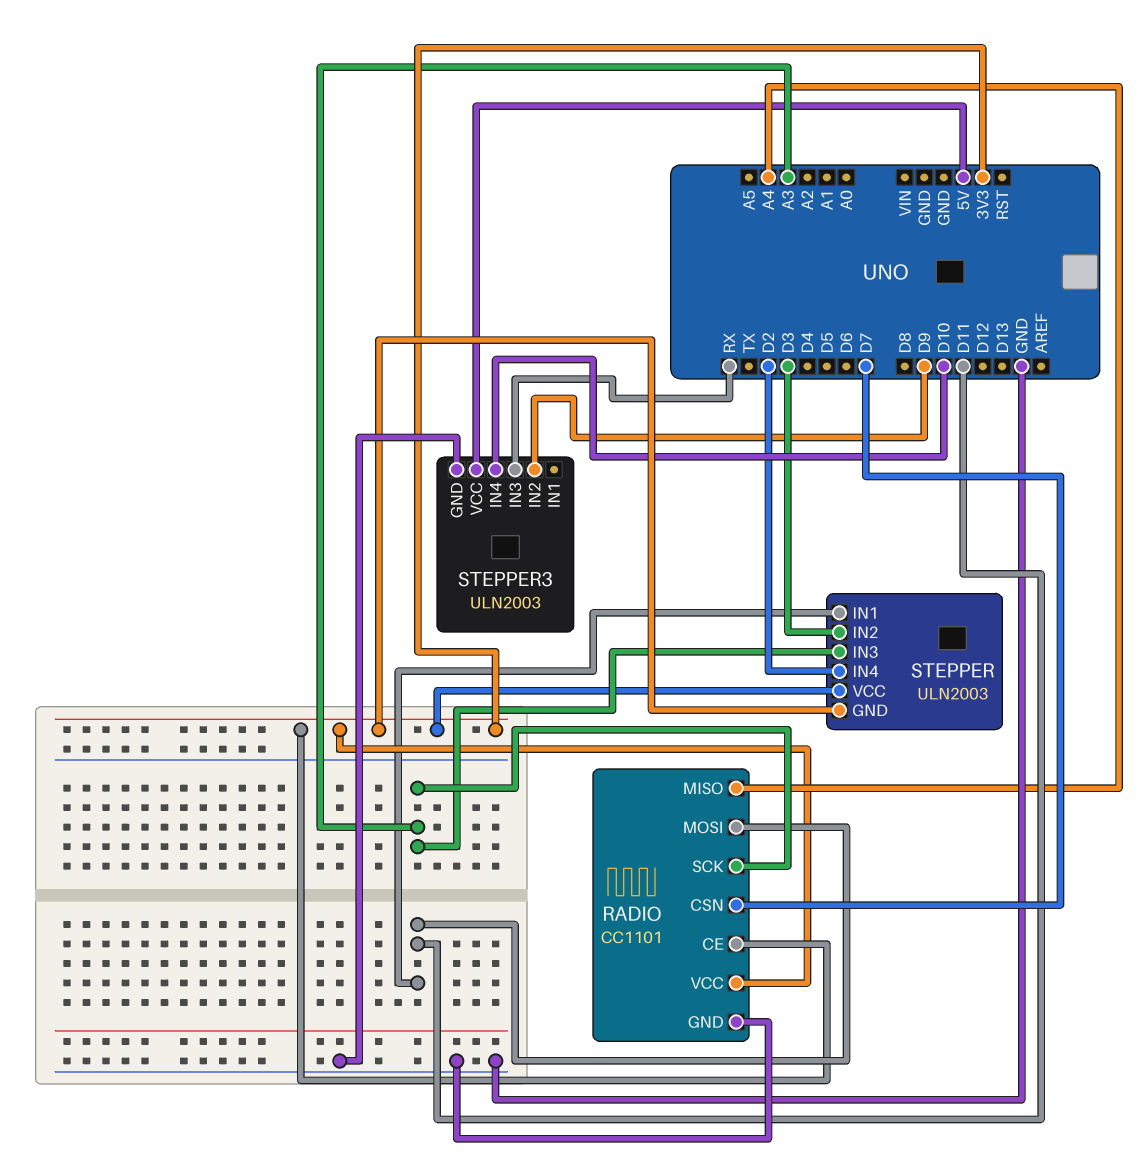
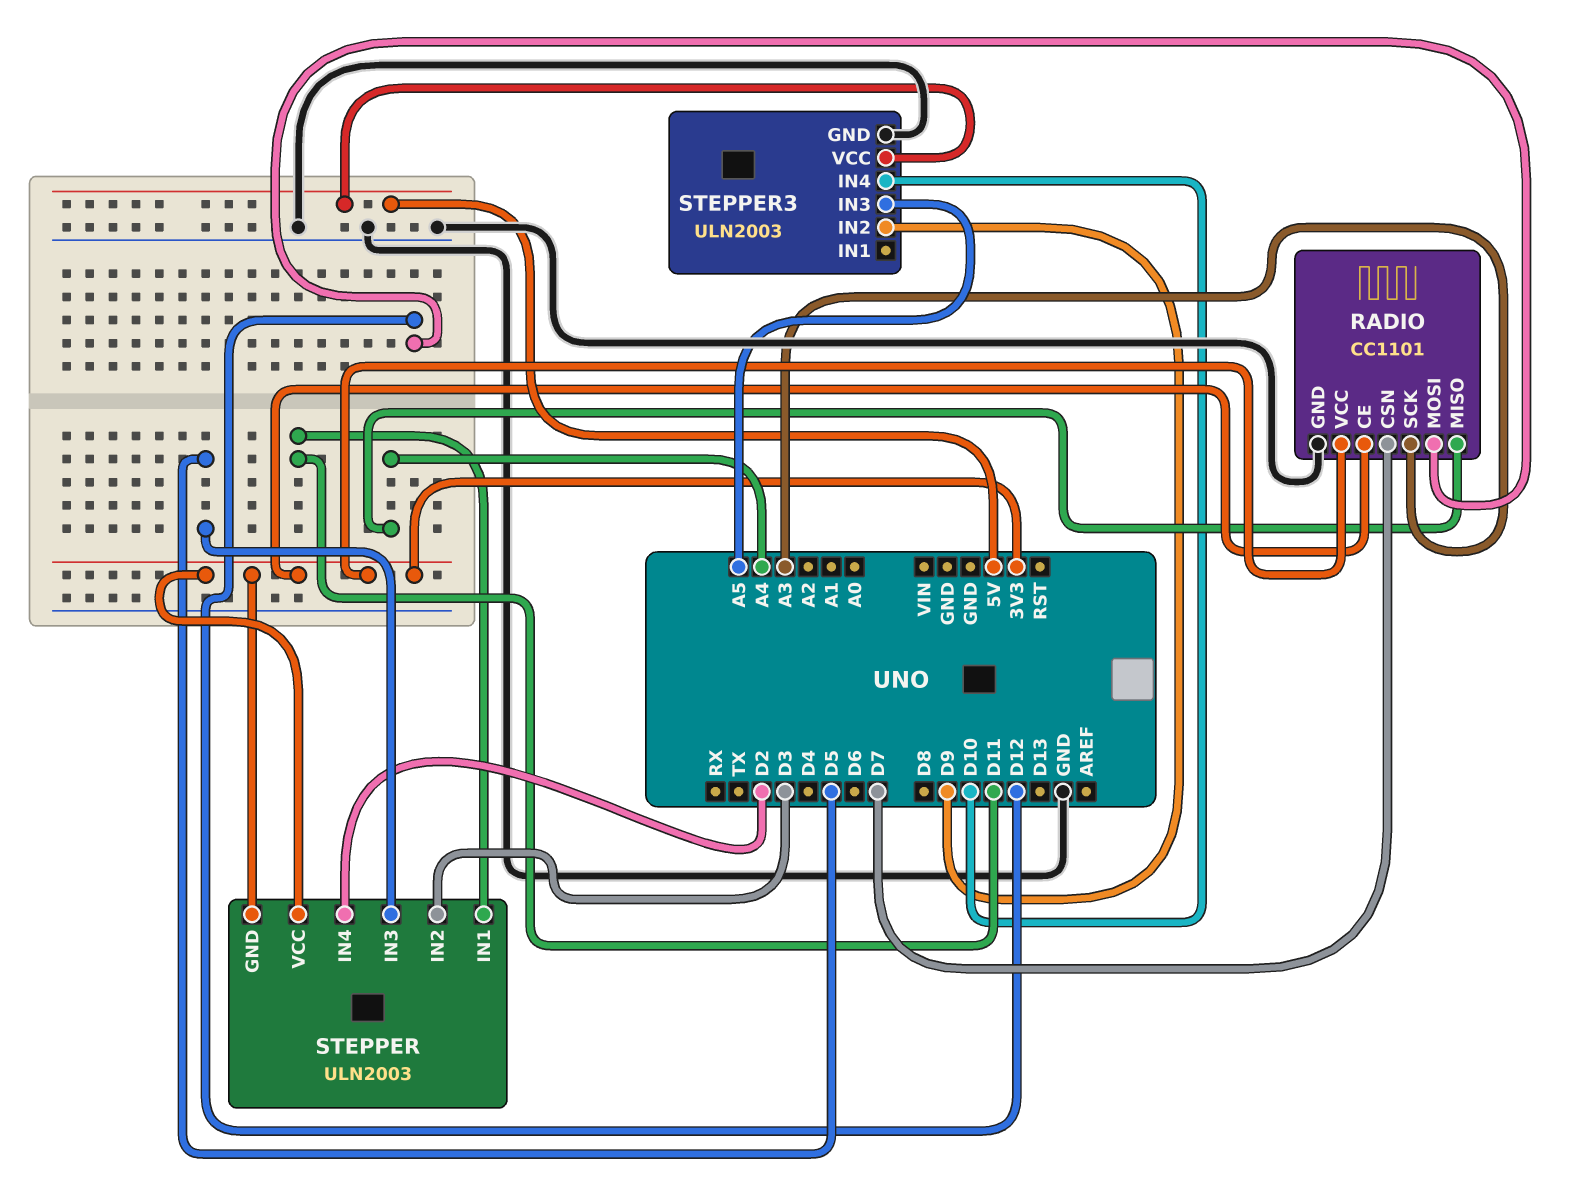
RADIO pin MOSI: D11 -> D12
STEPPER pin IN3: A3 -> D5
STEPPER3 pin IN3: RX -> A5

